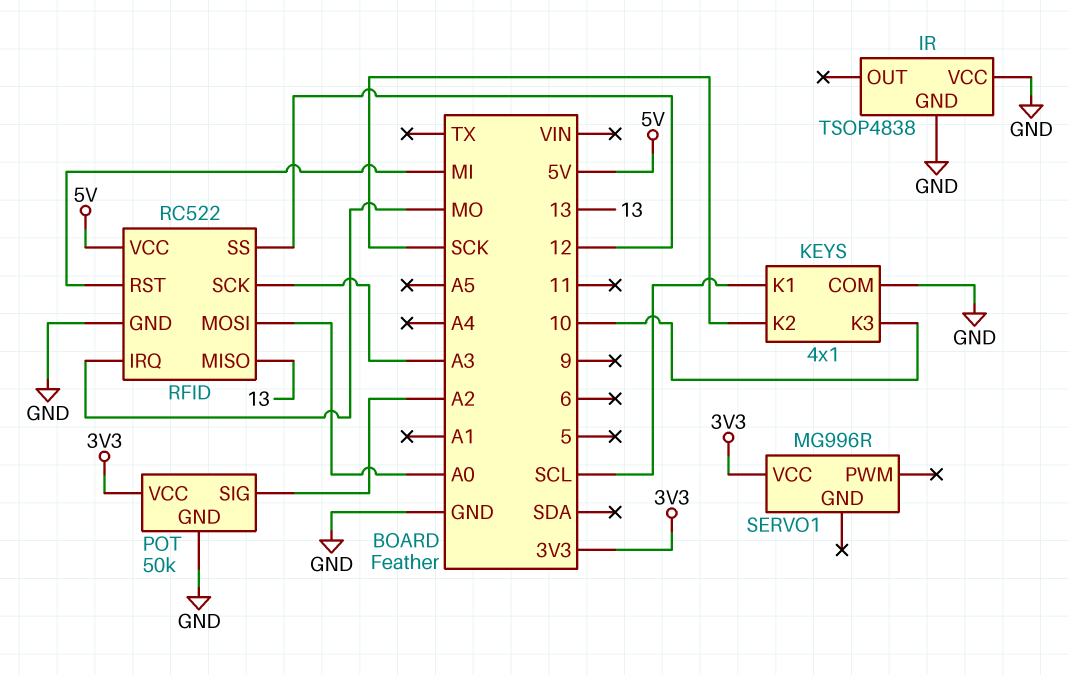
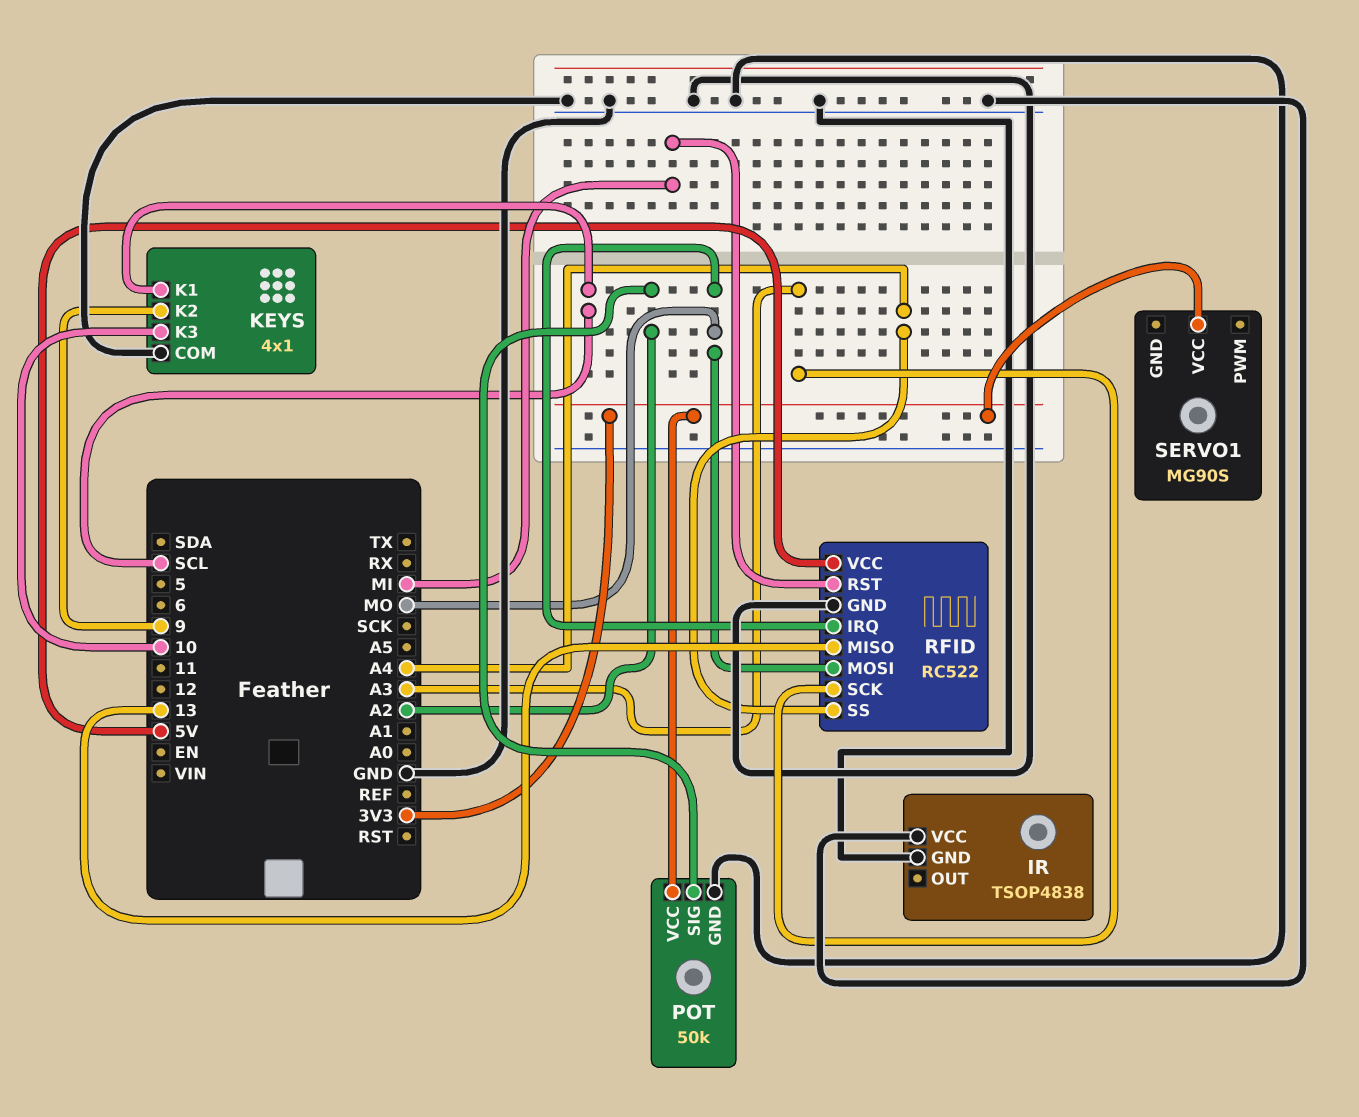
KEYS pin K2: SCK -> 9
RFID pin MOSI: A0 -> MO
RFID pin SS: 12 -> A4
SERVO1: MG996R -> MG90S

